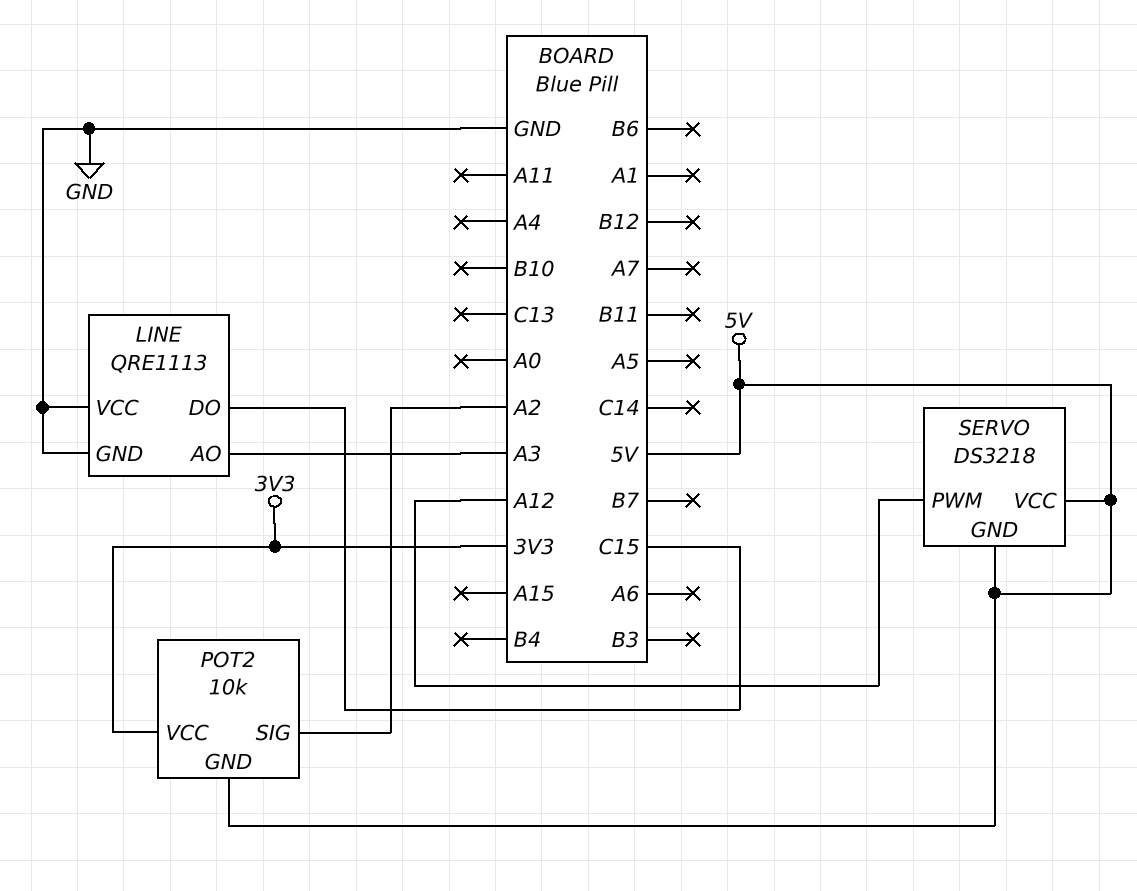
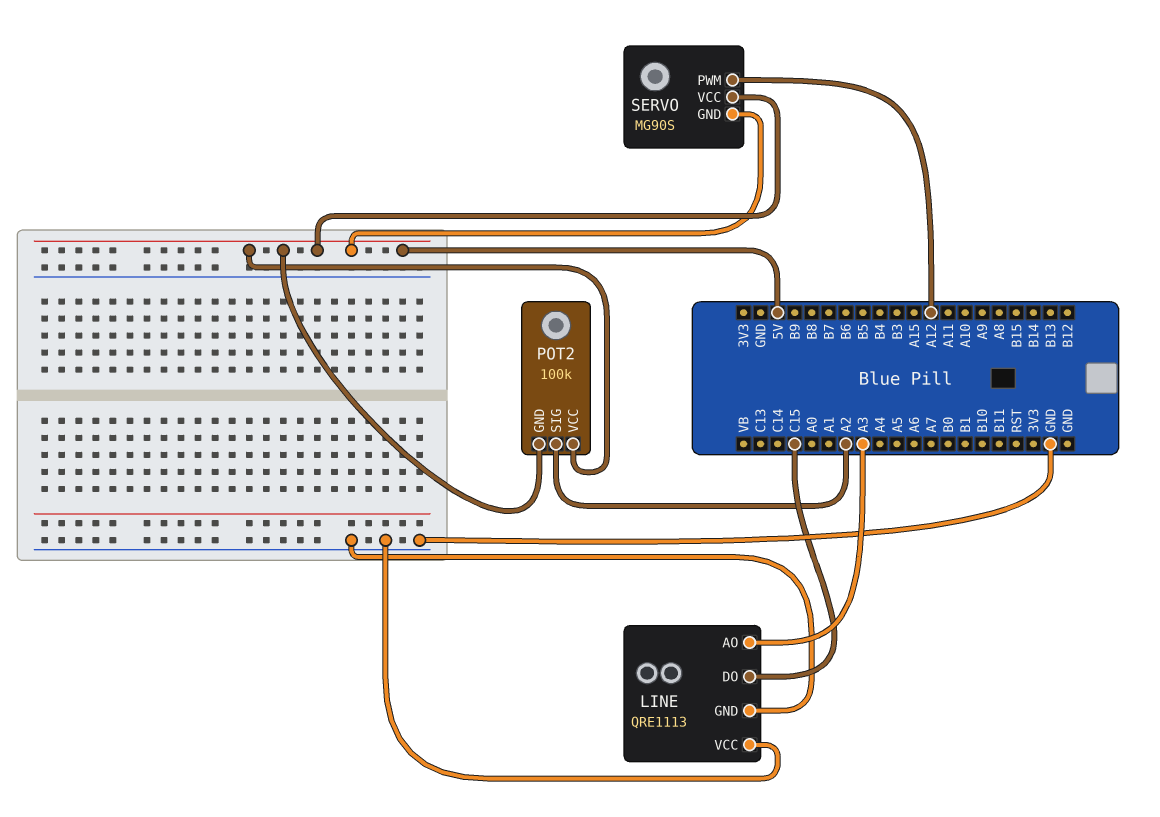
POT2: 10k -> 100k
POT2 pin VCC: 3V3 -> 5V
SERVO: DS3218 -> MG90S

